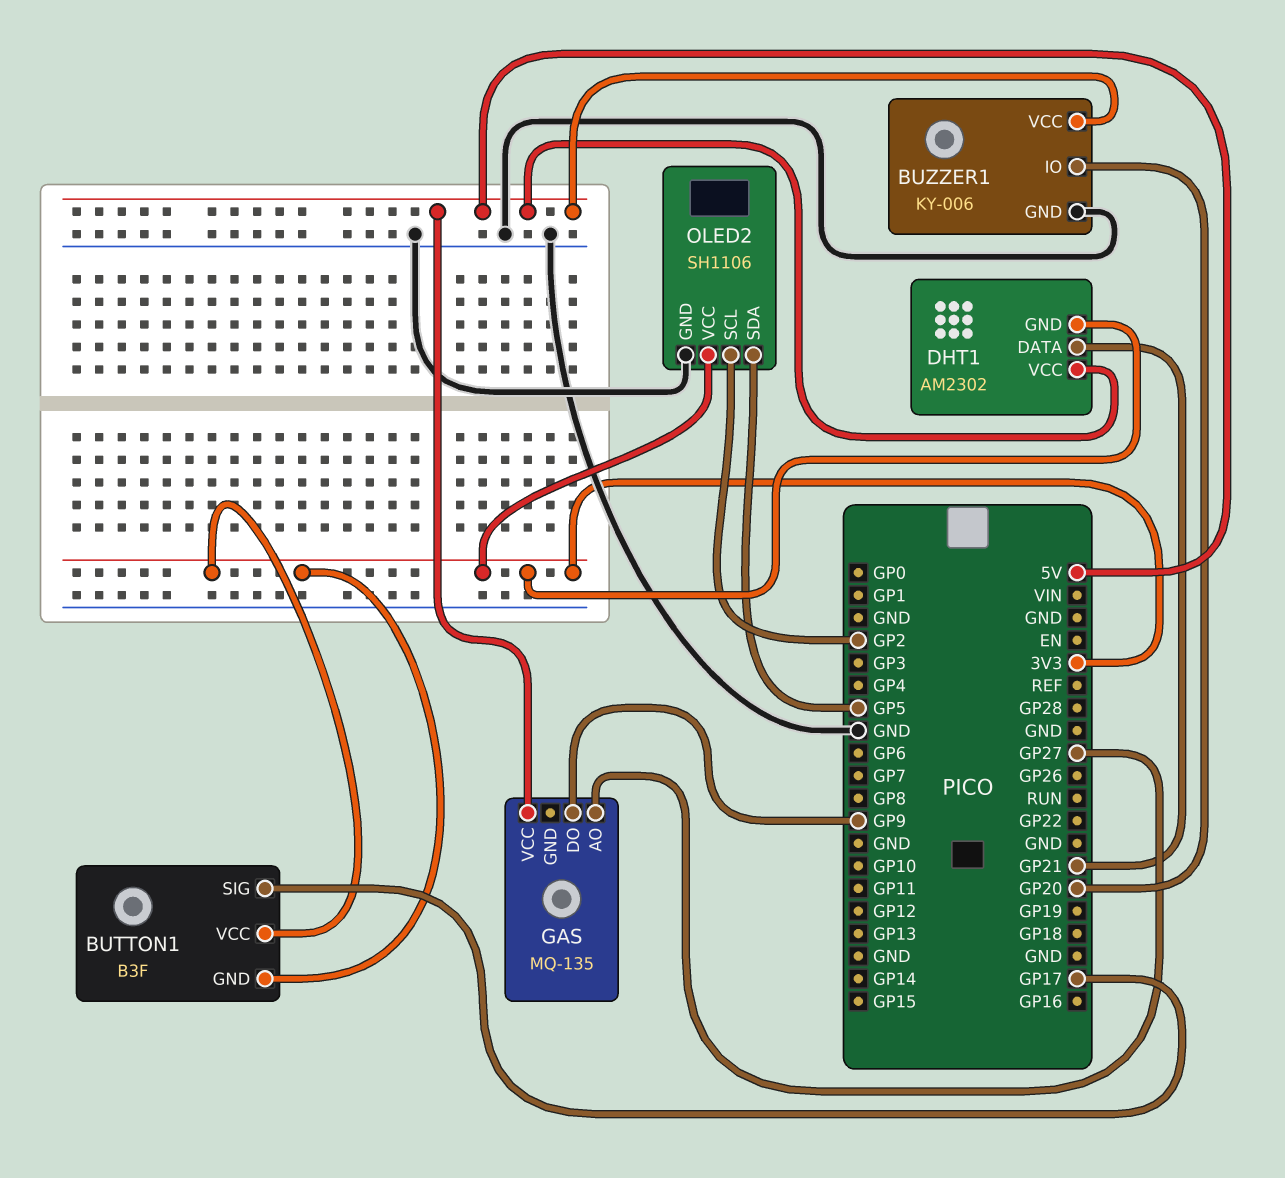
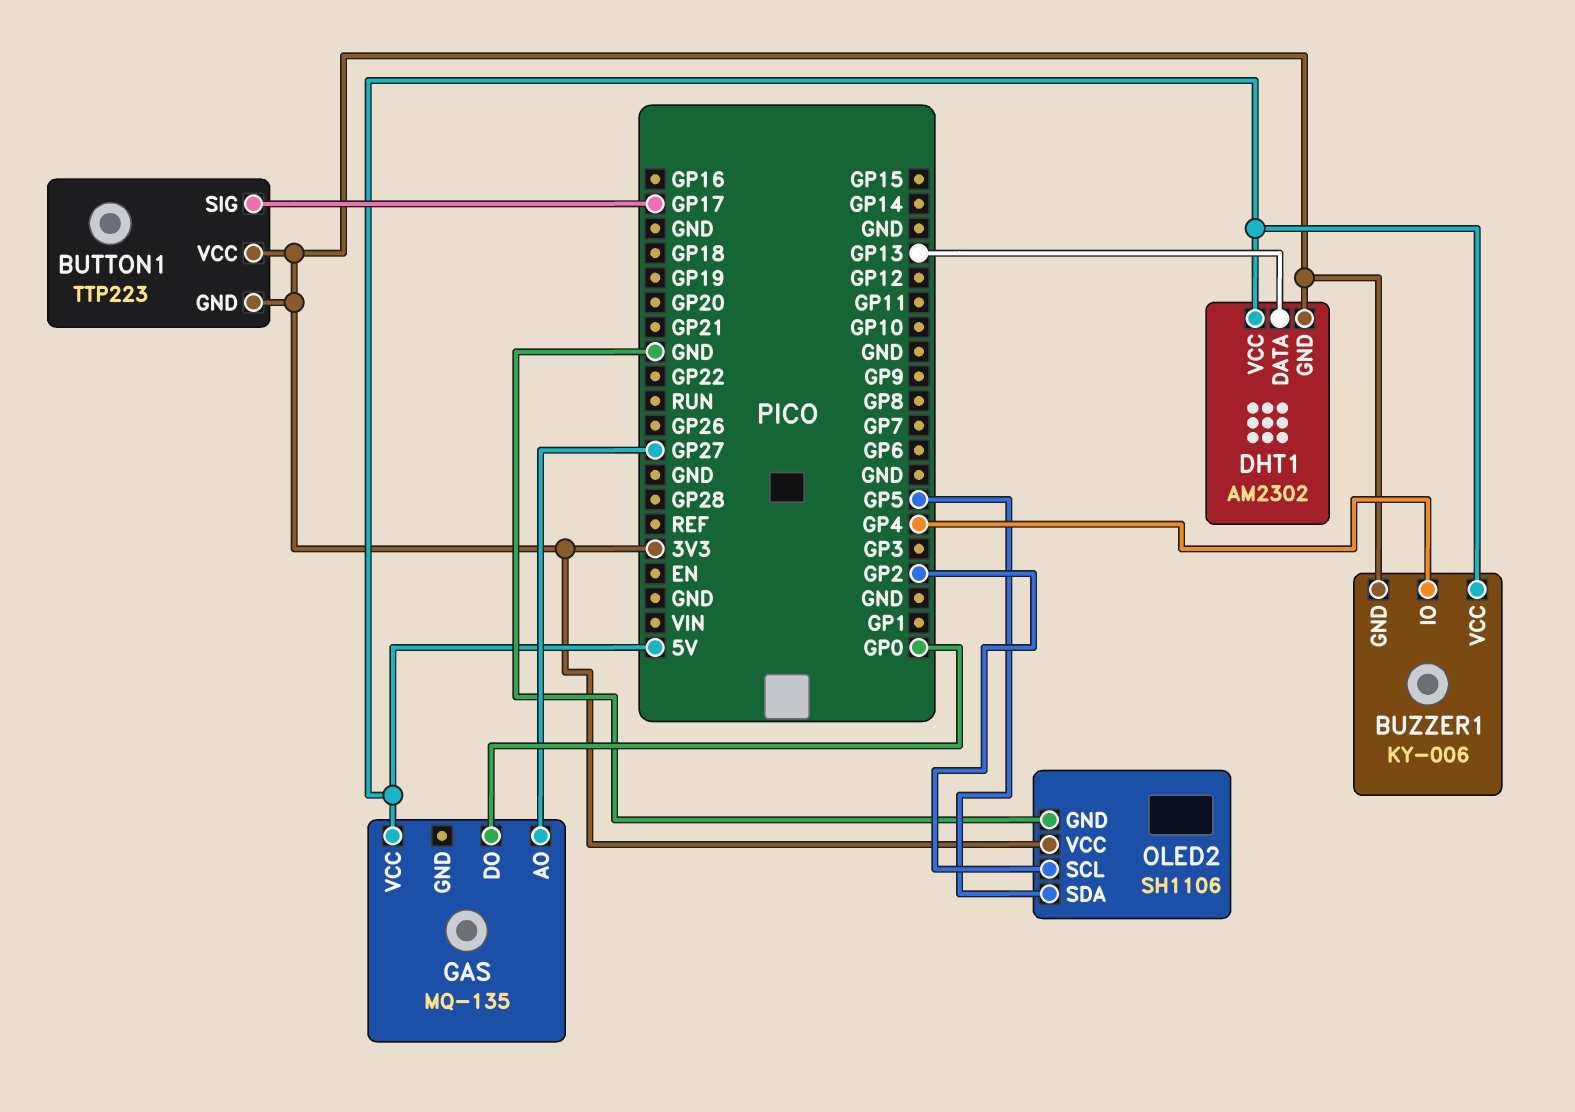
BUTTON1: B3F -> TTP223
BUZZER1 pin GND: GND -> 3V3
BUZZER1 pin IO: GP20 -> GP4
DHT1 pin DATA: GP21 -> GP13
GAS pin DO: GP9 -> GP0

